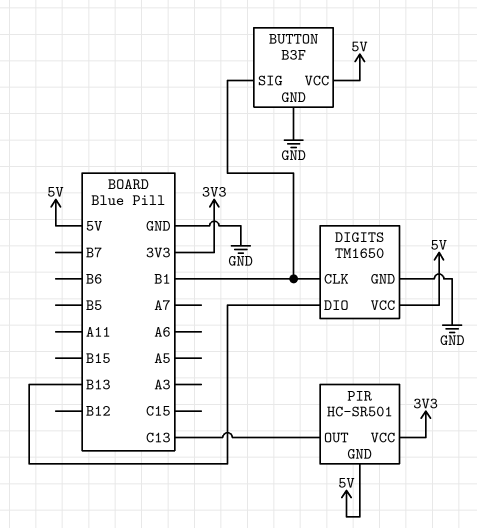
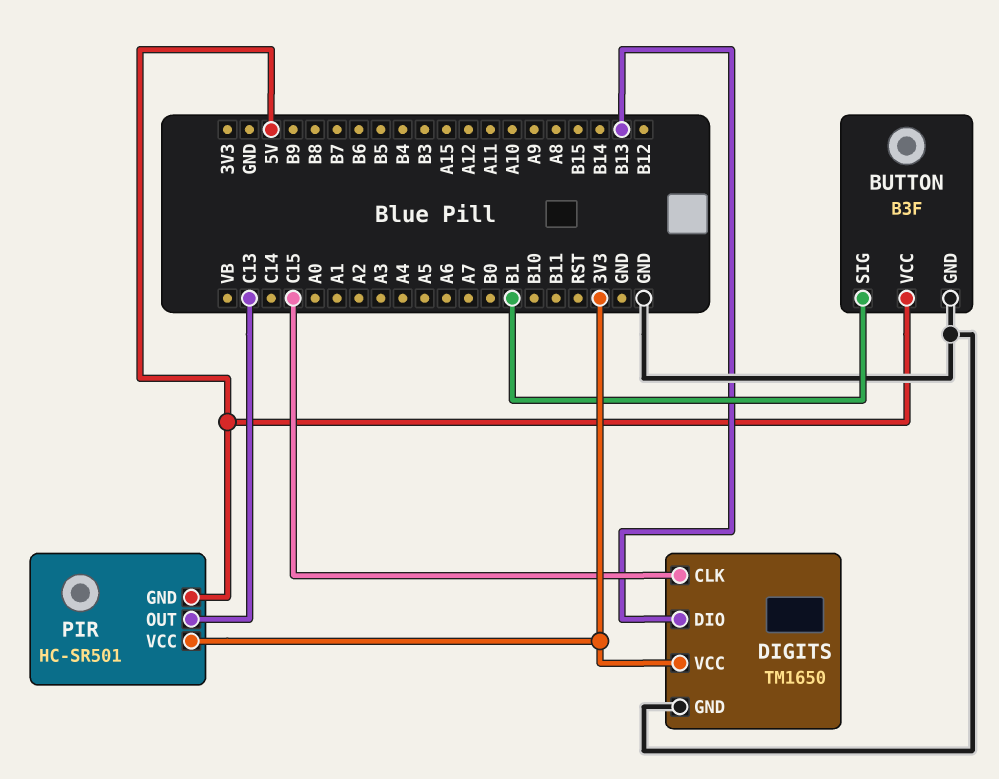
DIGITS pin CLK: B1 -> C15
DIGITS pin VCC: 5V -> 3V3

